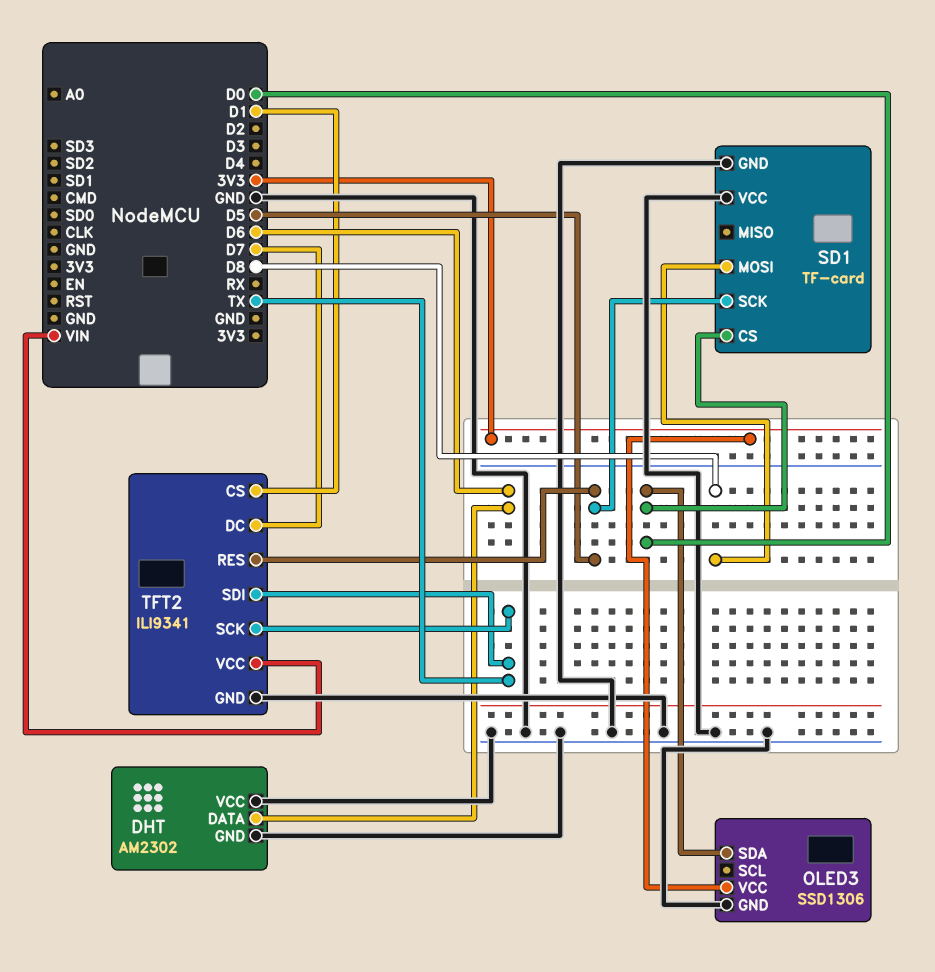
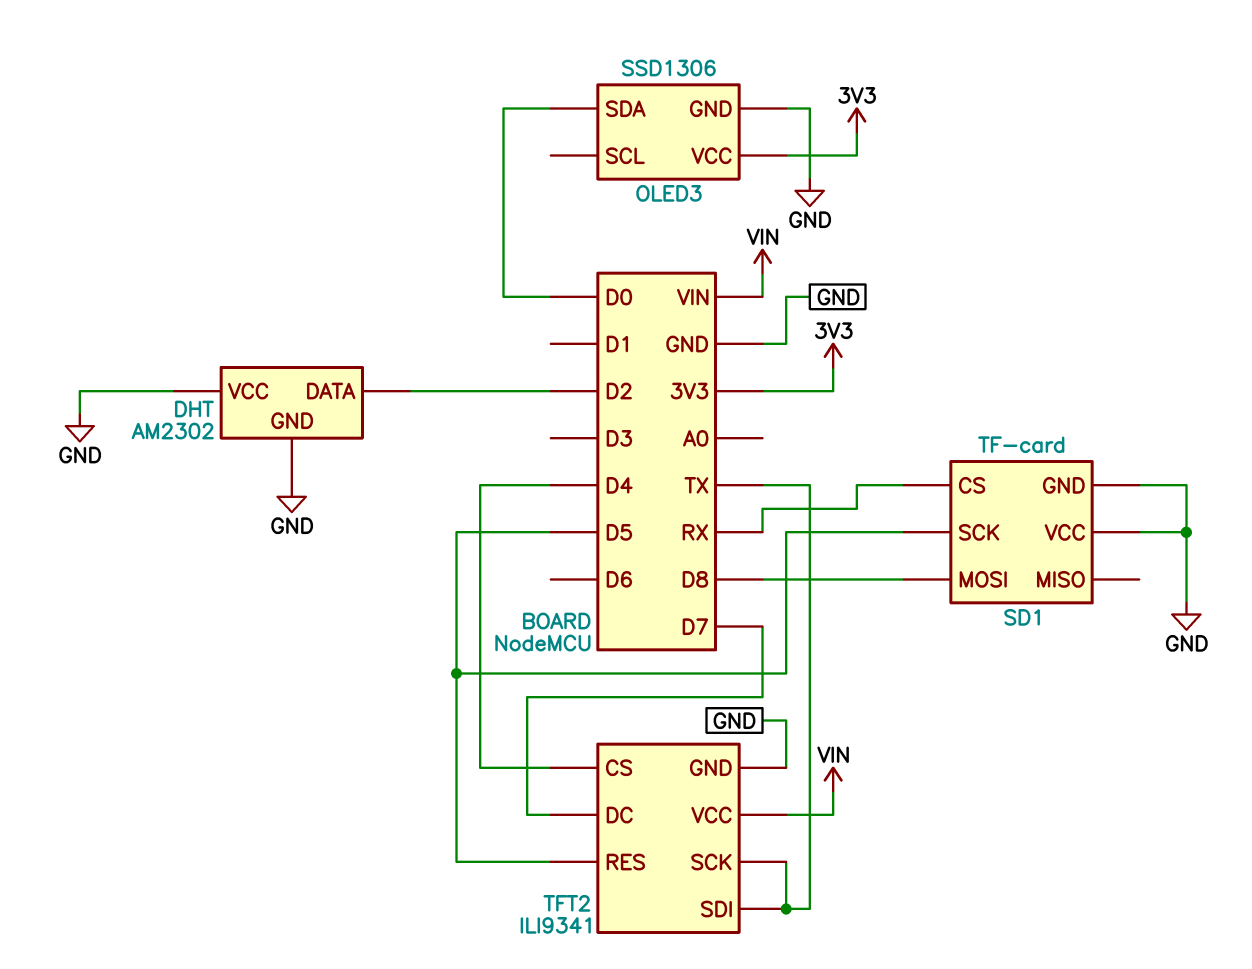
DHT pin DATA: D6 -> D2
SD1 pin CS: D0 -> RX
TFT2 pin CS: D1 -> D4

